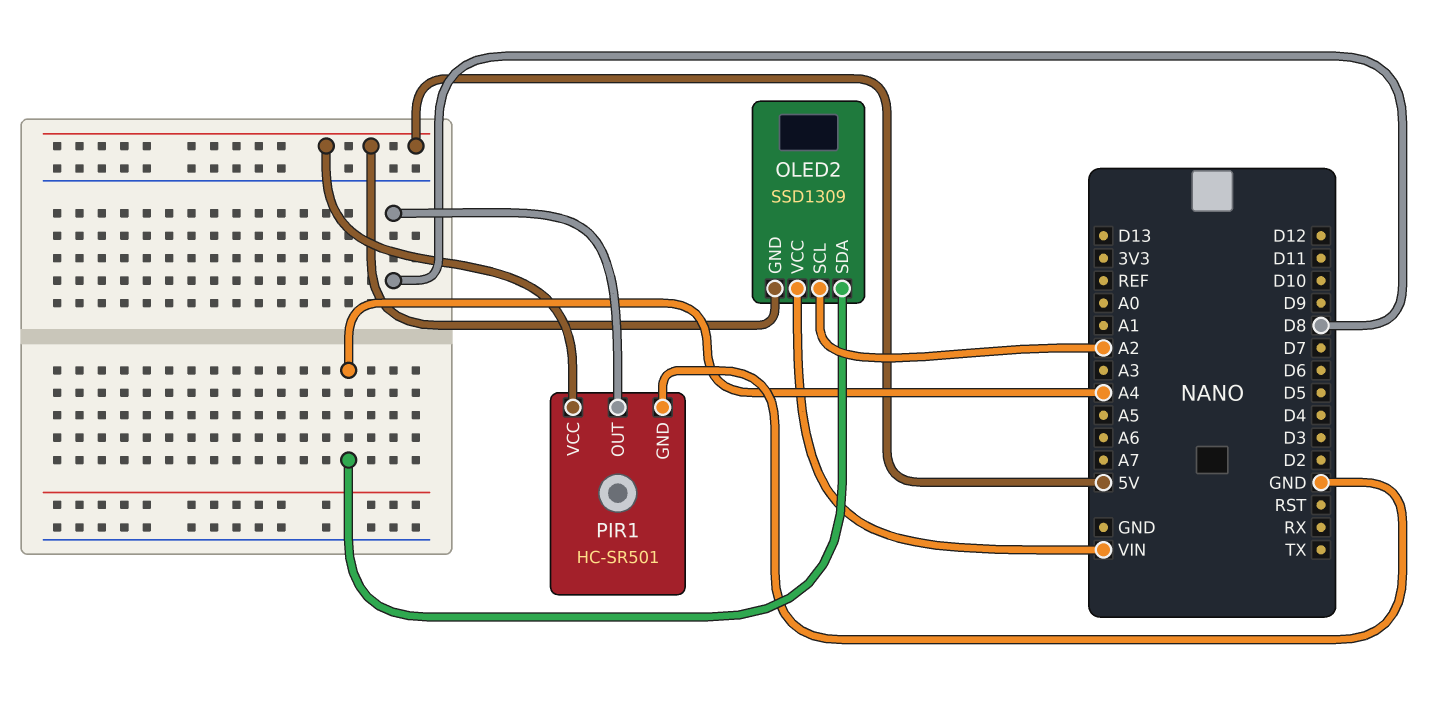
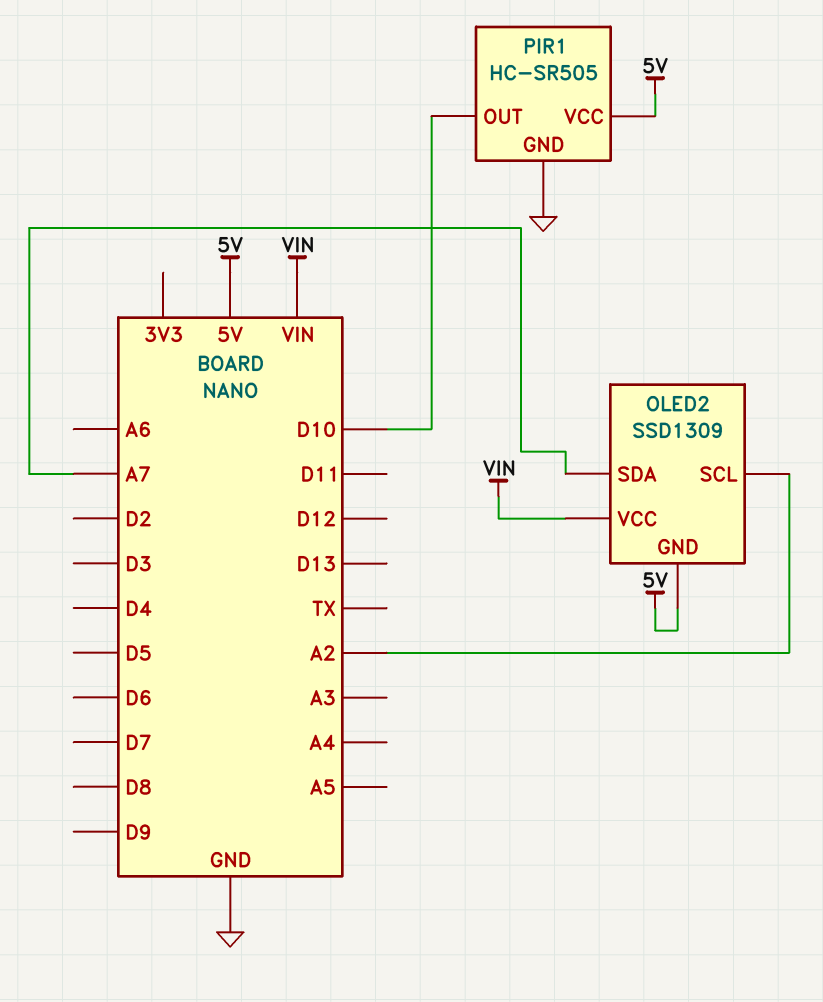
OLED2 pin SDA: A4 -> A7
PIR1: HC-SR501 -> HC-SR505
PIR1 pin OUT: D8 -> D10

